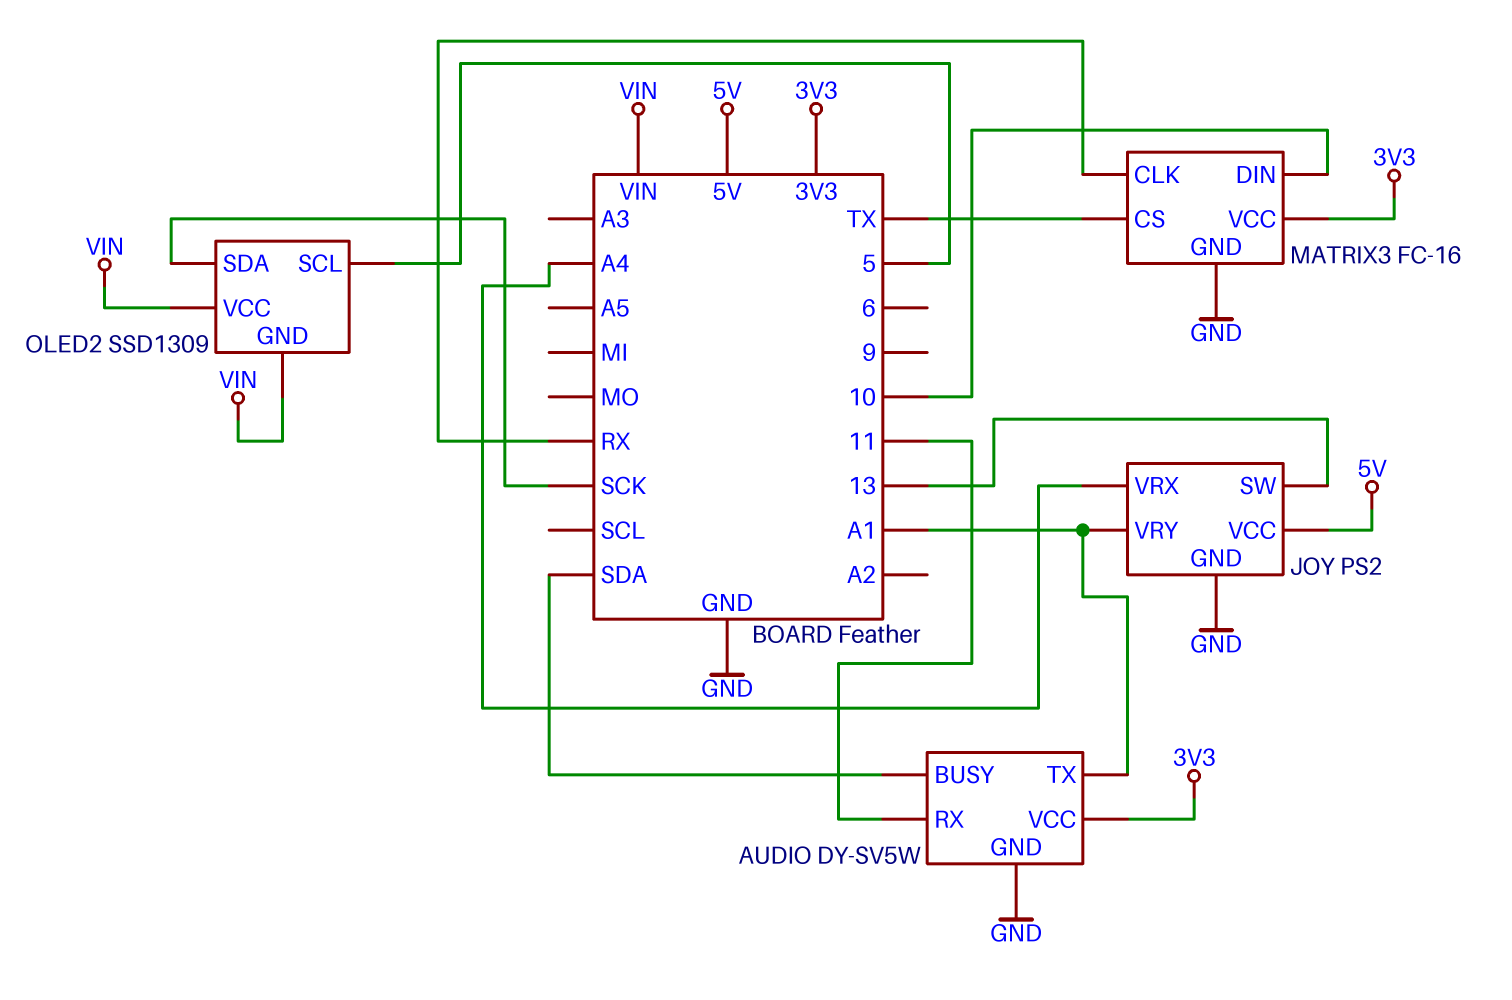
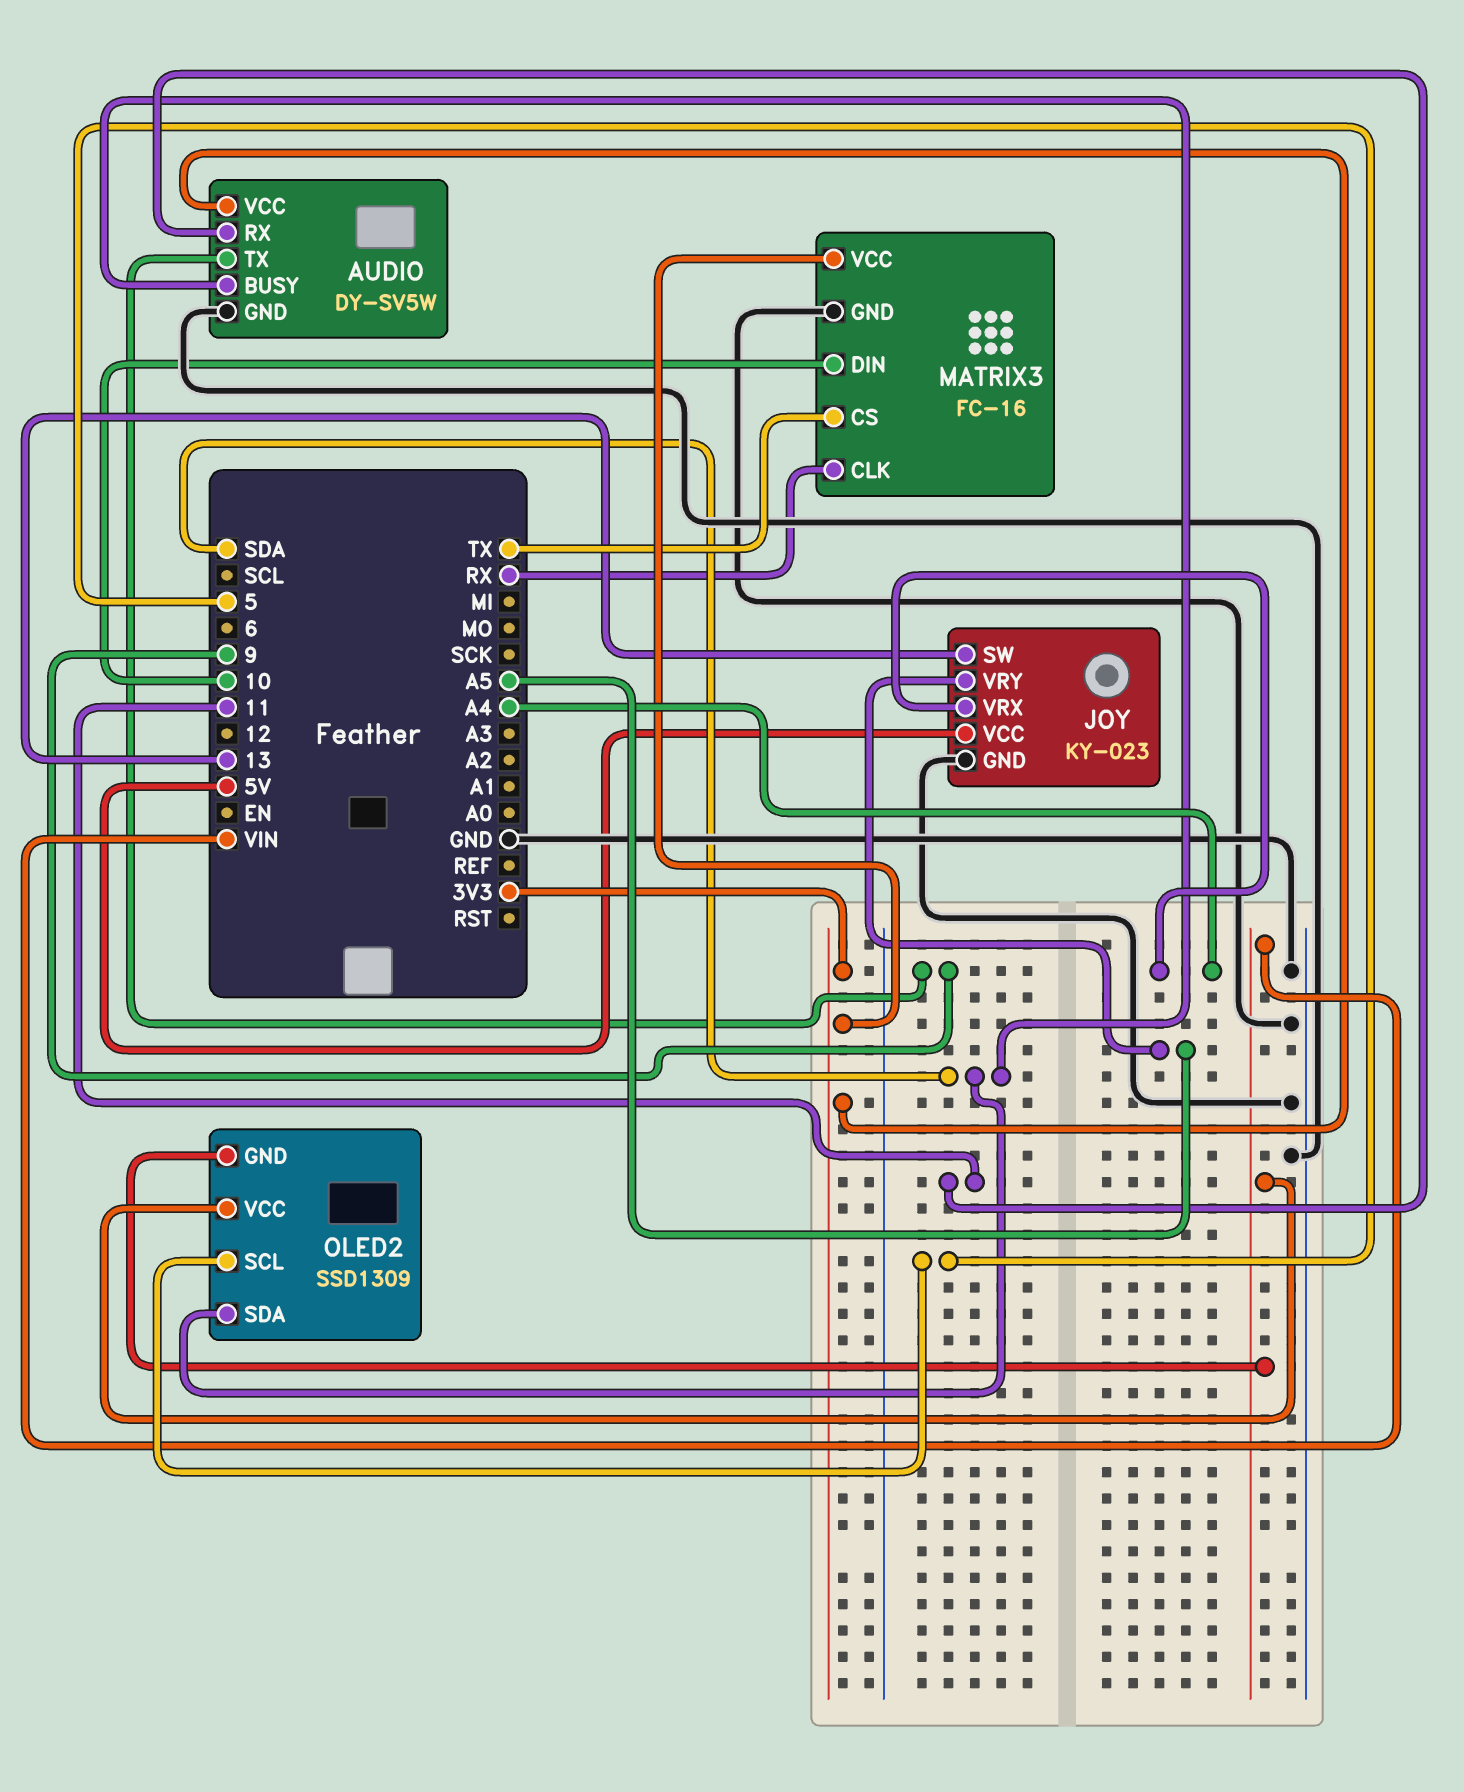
AUDIO pin TX: A1 -> 9
JOY: PS2 -> KY-023
JOY pin VRY: A1 -> A5
OLED2 pin SDA: SCK -> SDA

